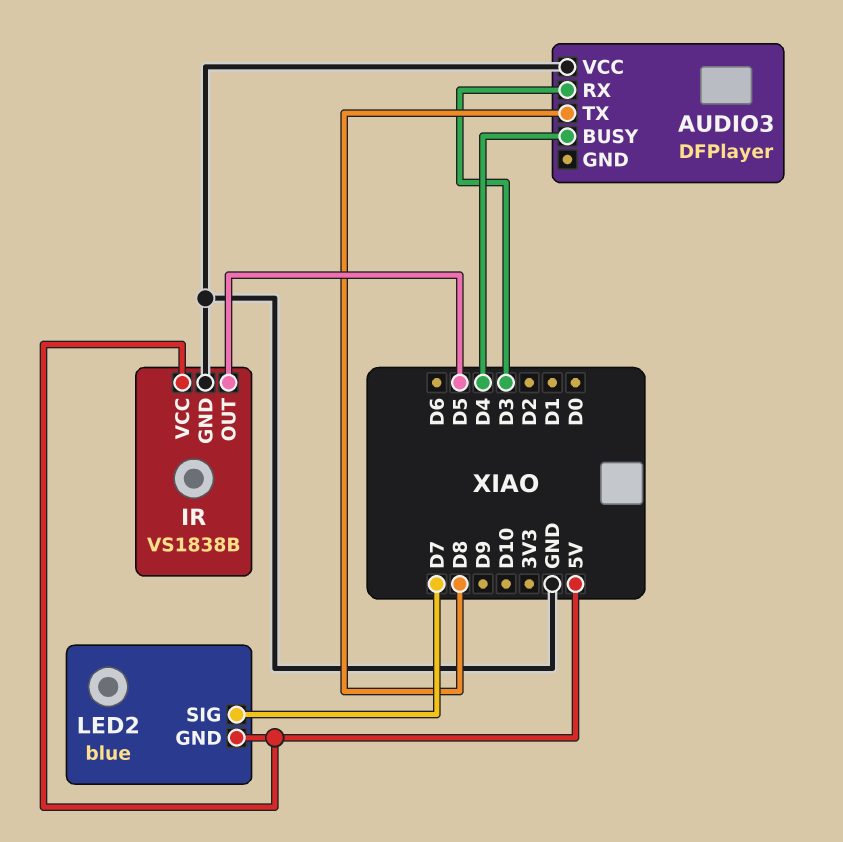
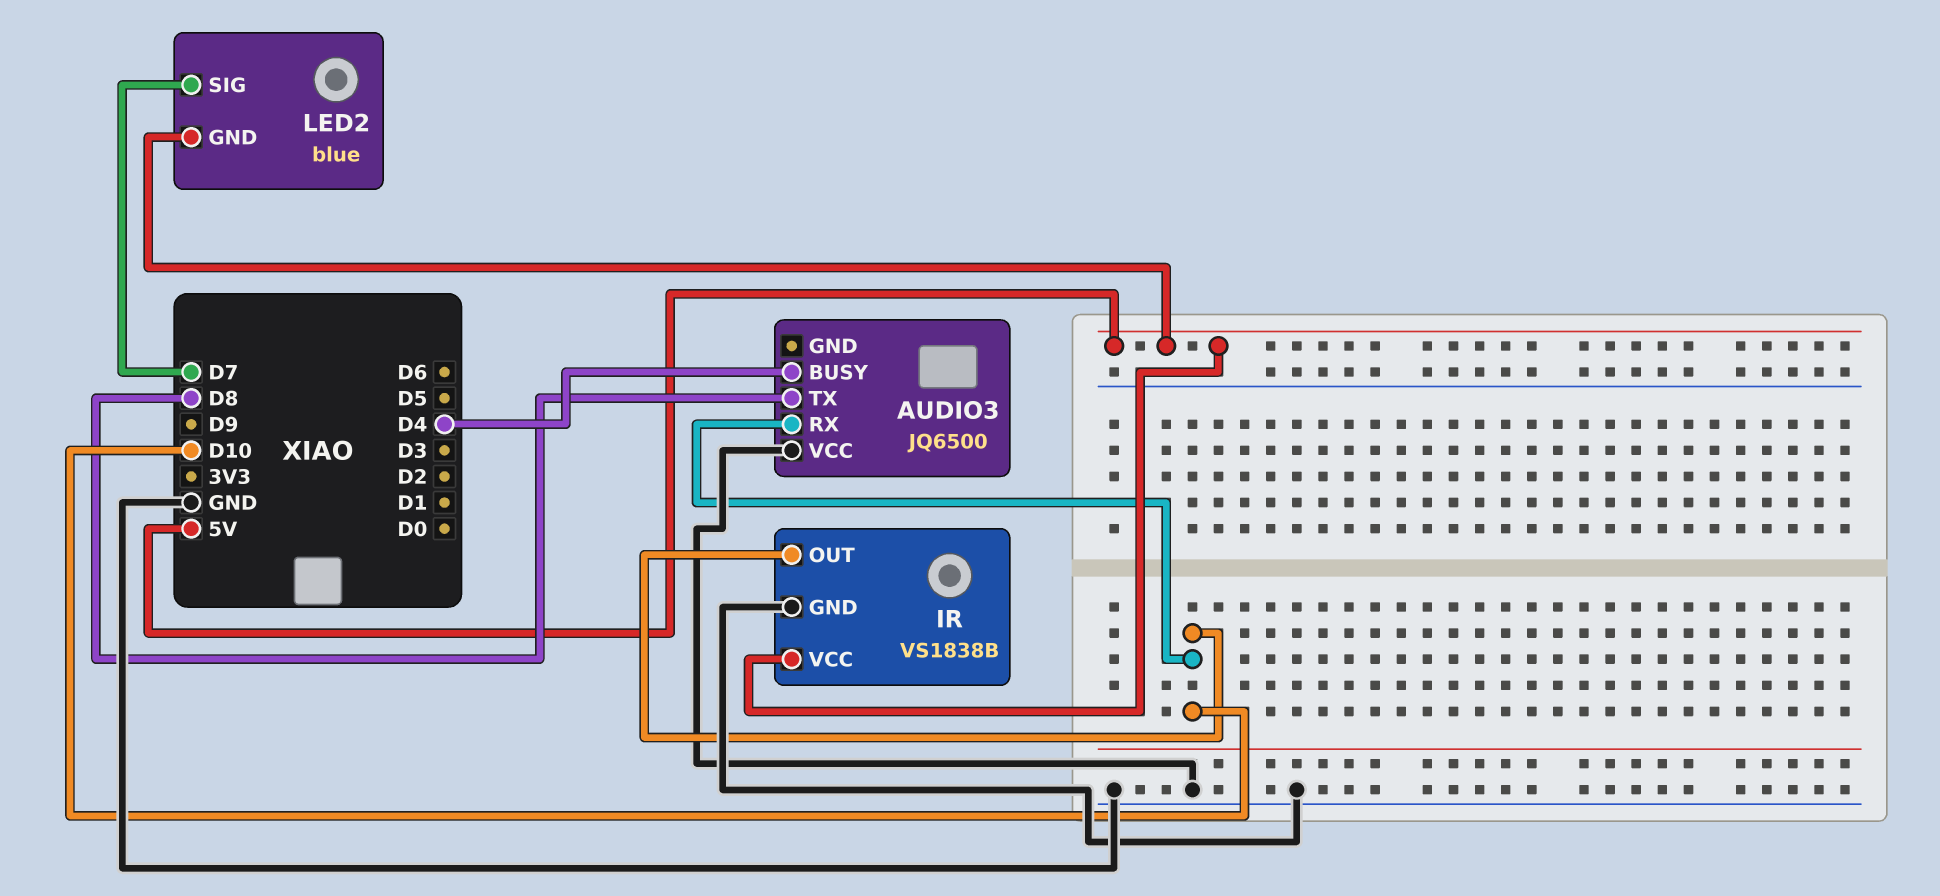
AUDIO3: DFPlayer -> JQ6500
AUDIO3 pin RX: D3 -> D10
IR pin OUT: D5 -> D10

